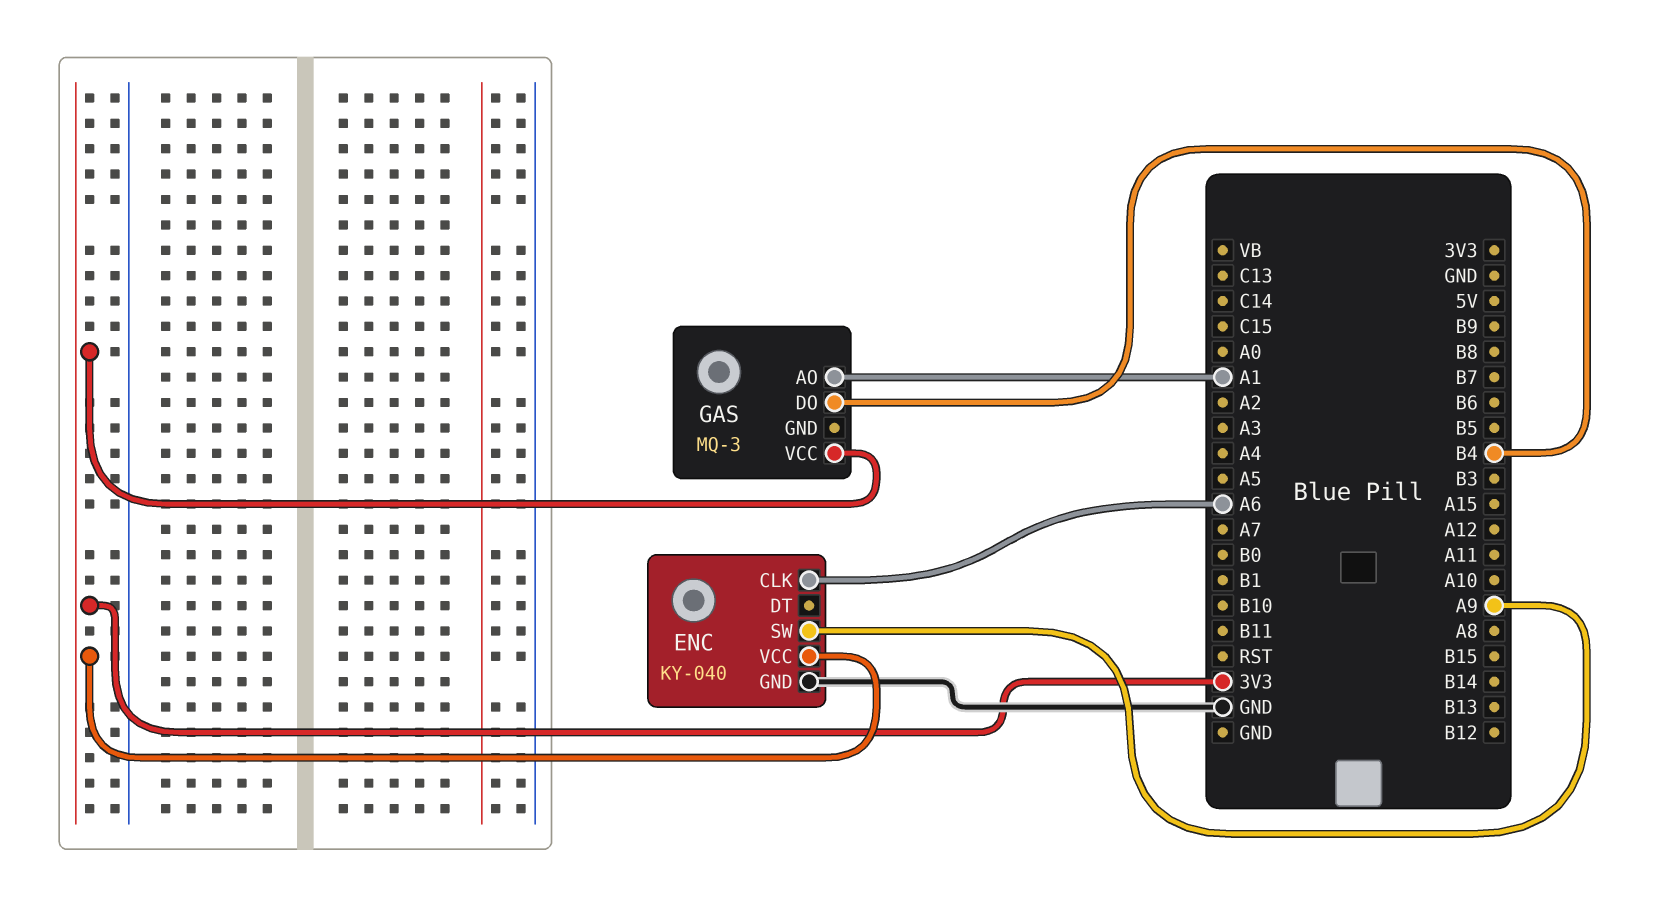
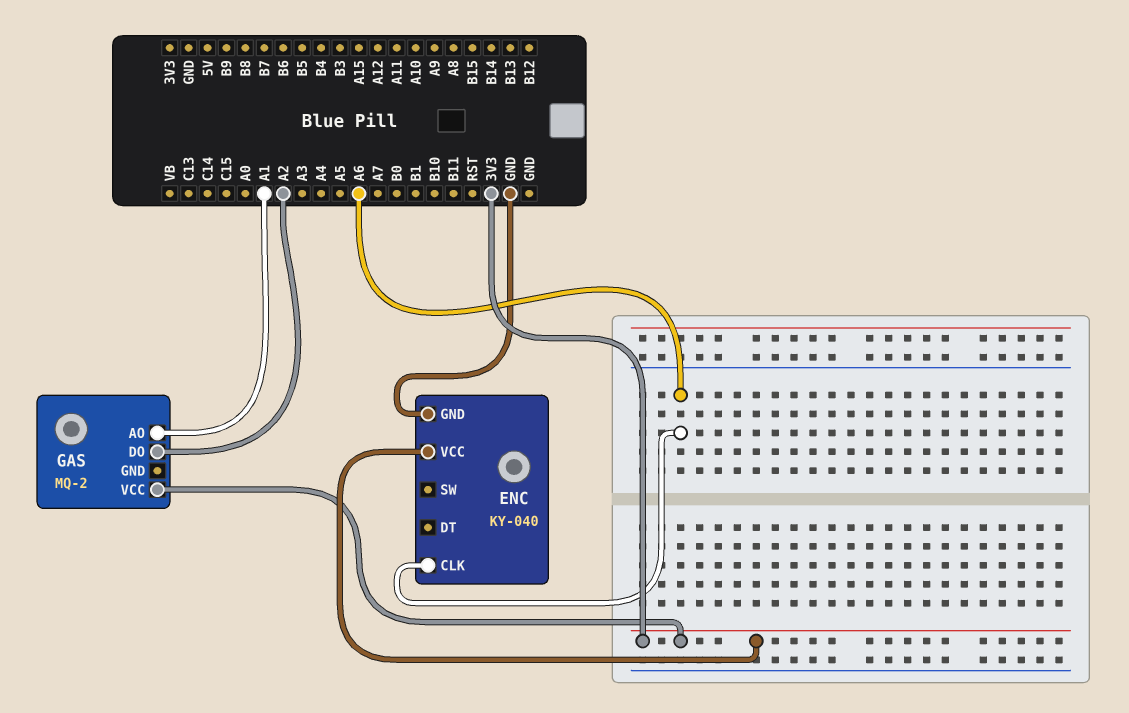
ENC pin SW: A9 -> none
GAS: MQ-3 -> MQ-2
GAS pin DO: B4 -> A2

